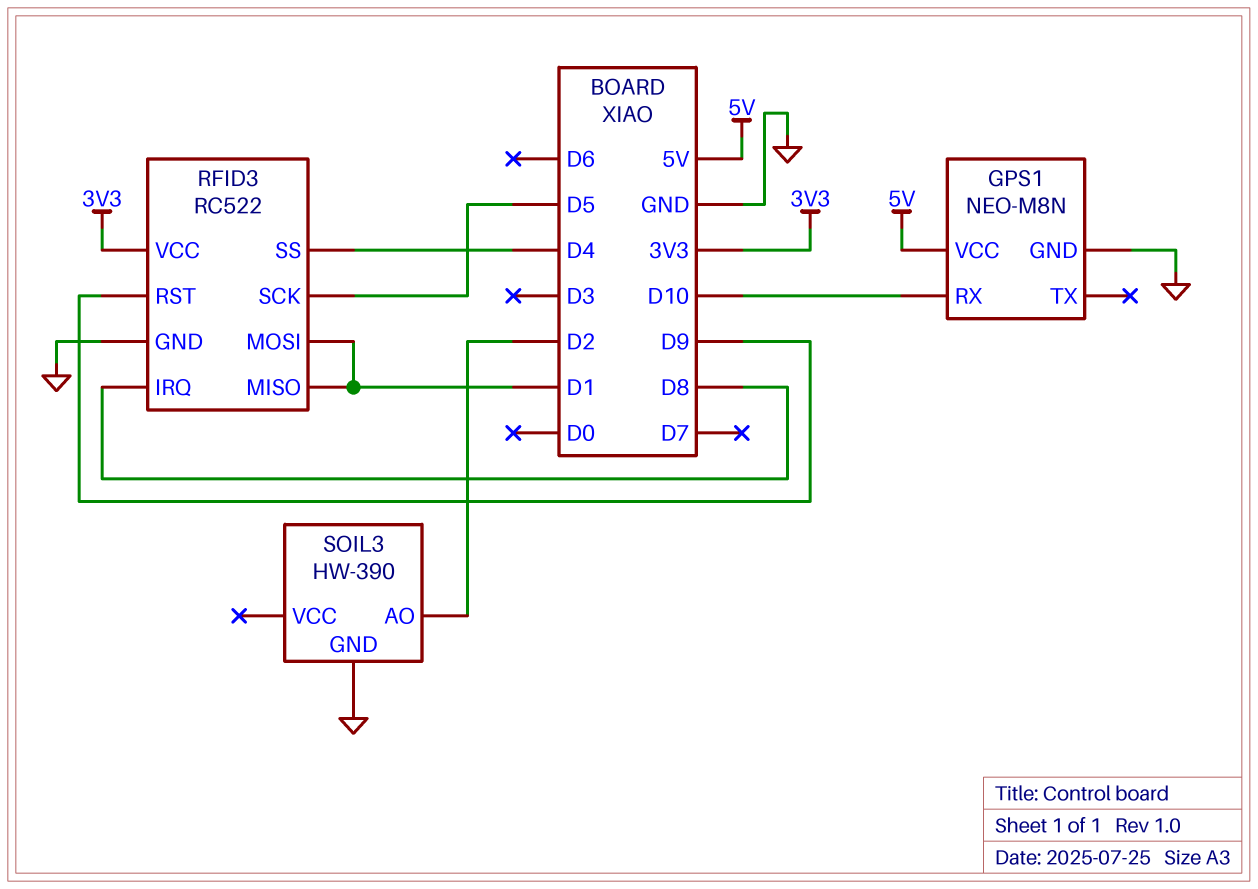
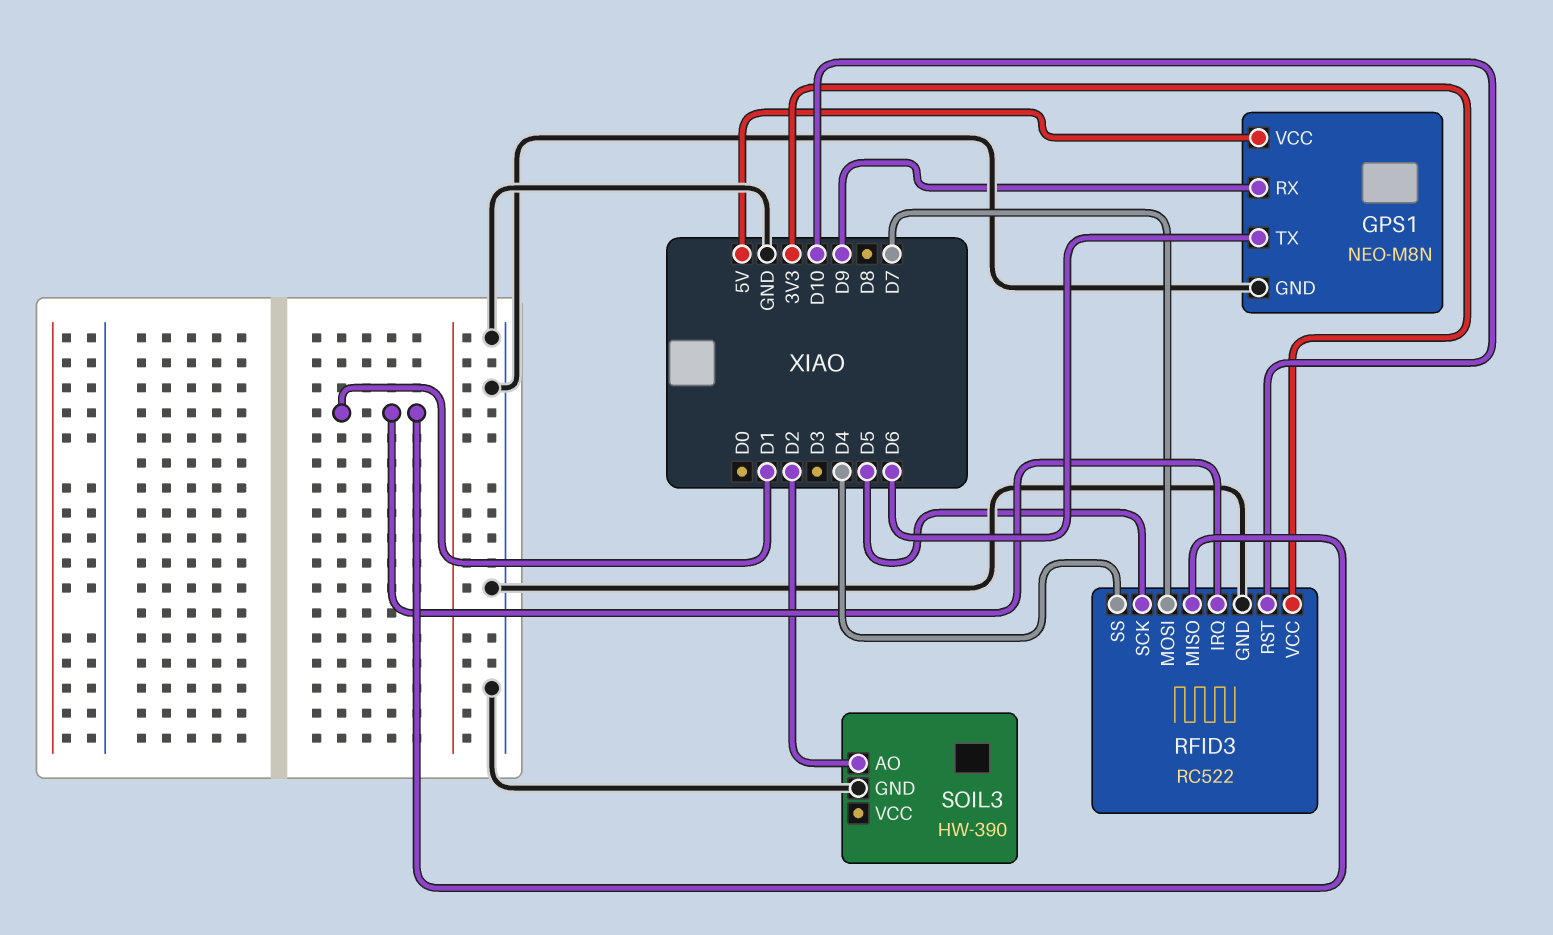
GPS1 pin RX: D10 -> D9
GPS1 pin TX: none -> D6
RFID3 pin IRQ: D8 -> D1
RFID3 pin MOSI: D1 -> D7
RFID3 pin RST: D9 -> D10

